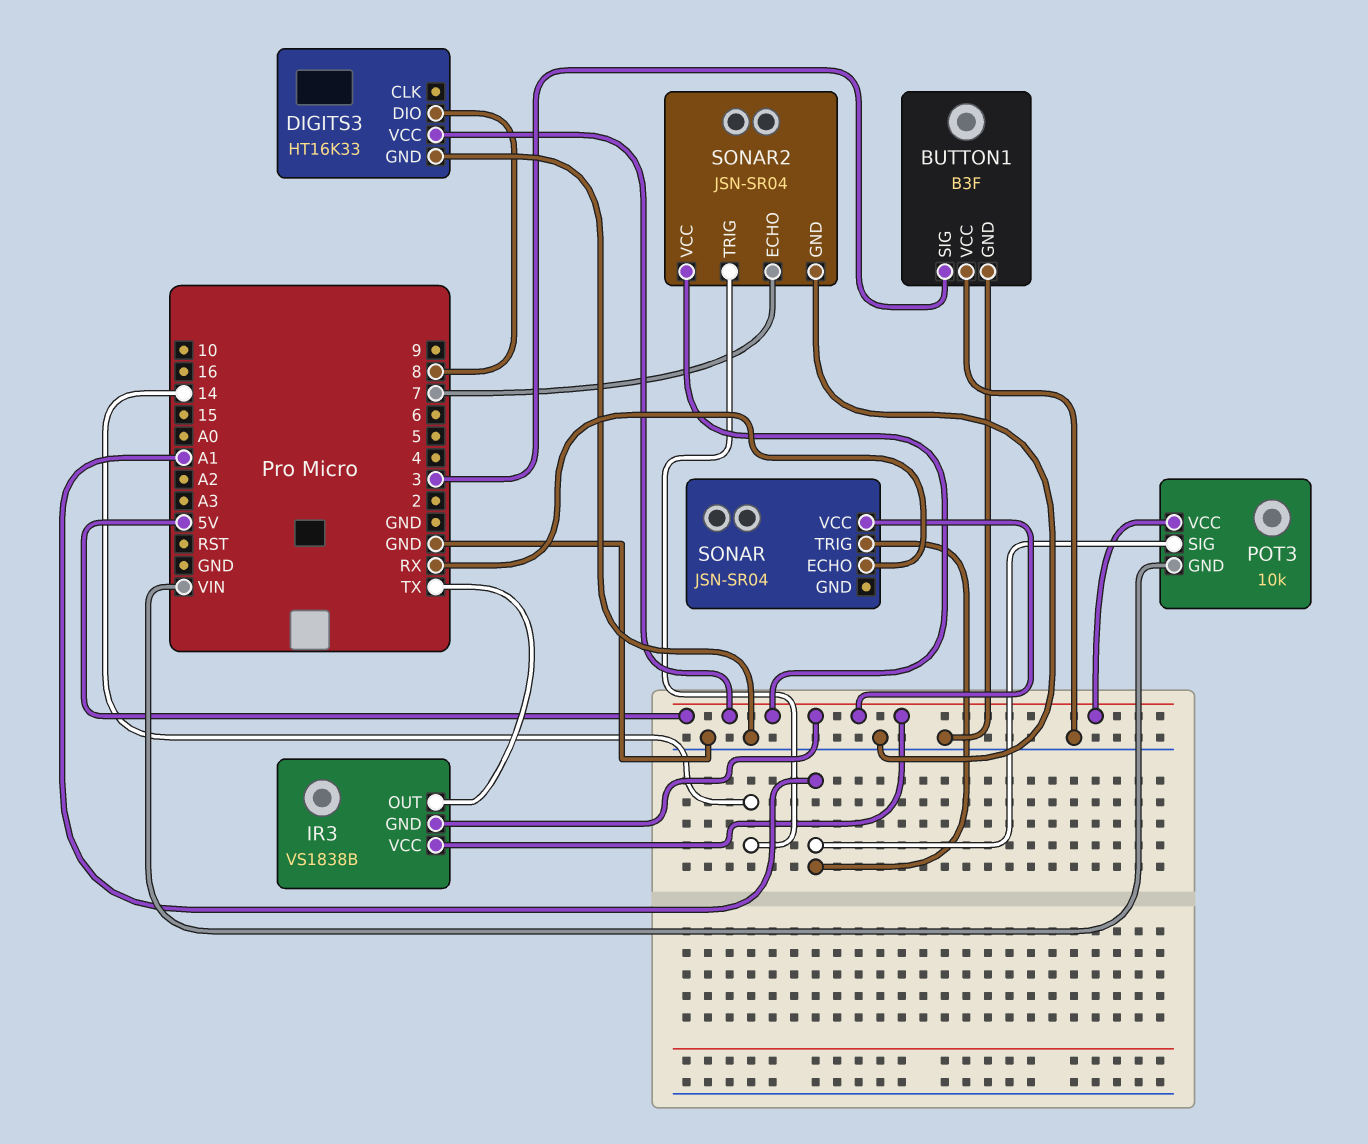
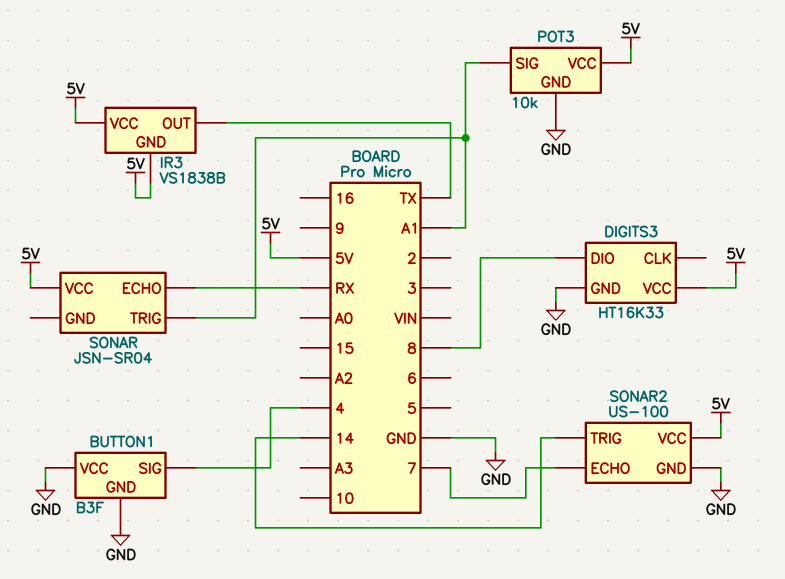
BUTTON1 pin SIG: 3 -> 4
POT3 pin GND: VIN -> GND
SONAR2: JSN-SR04 -> US-100

